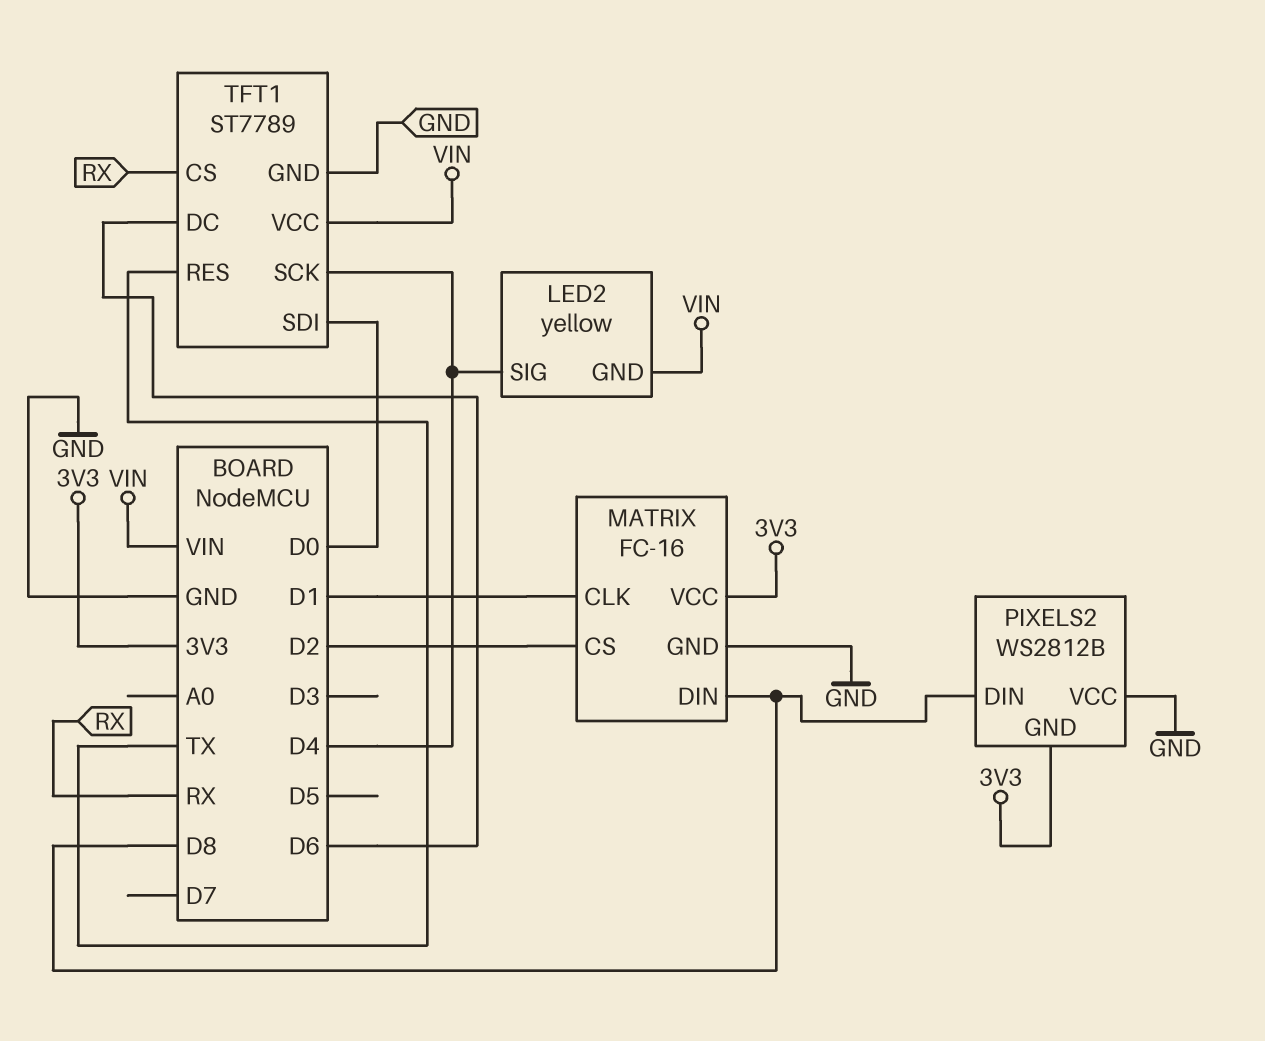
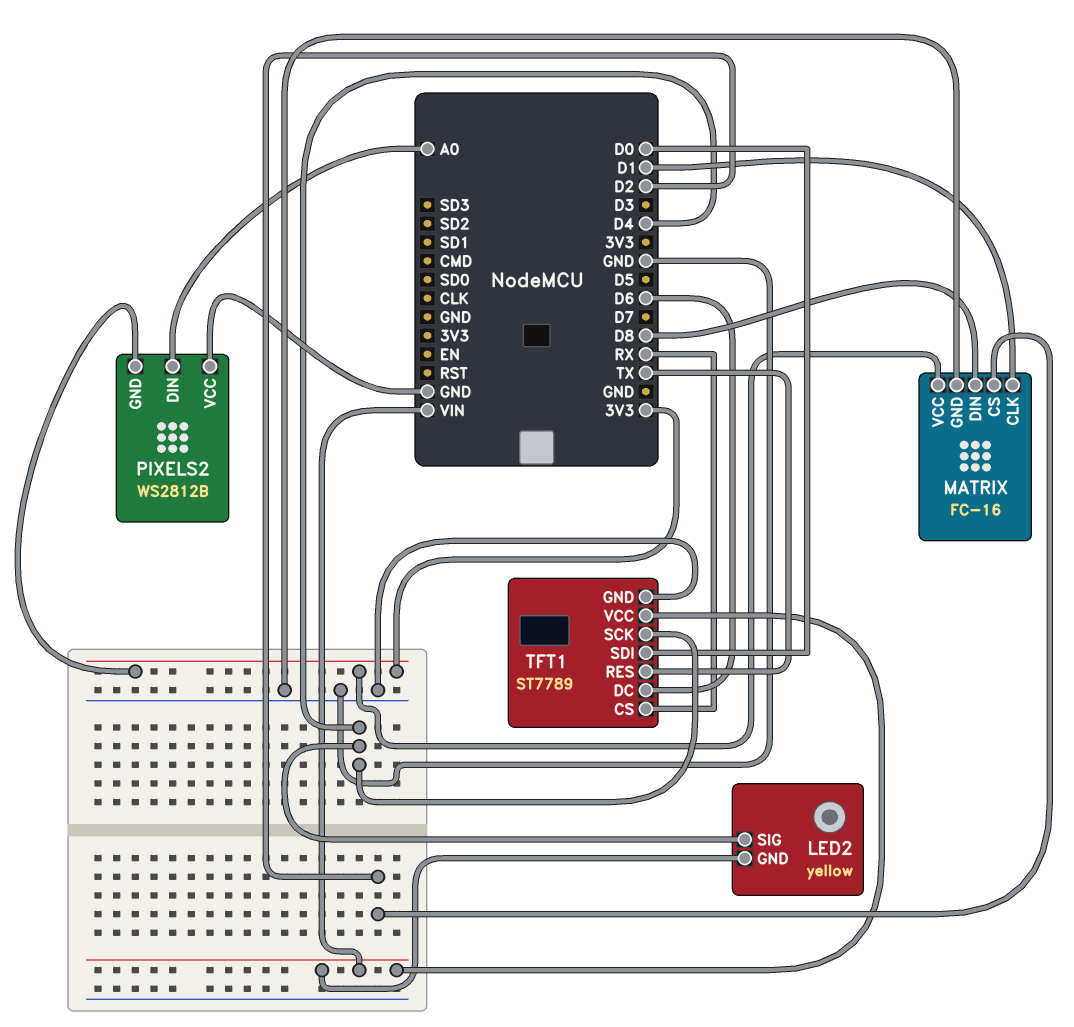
PIXELS2 pin DIN: D8 -> A0

